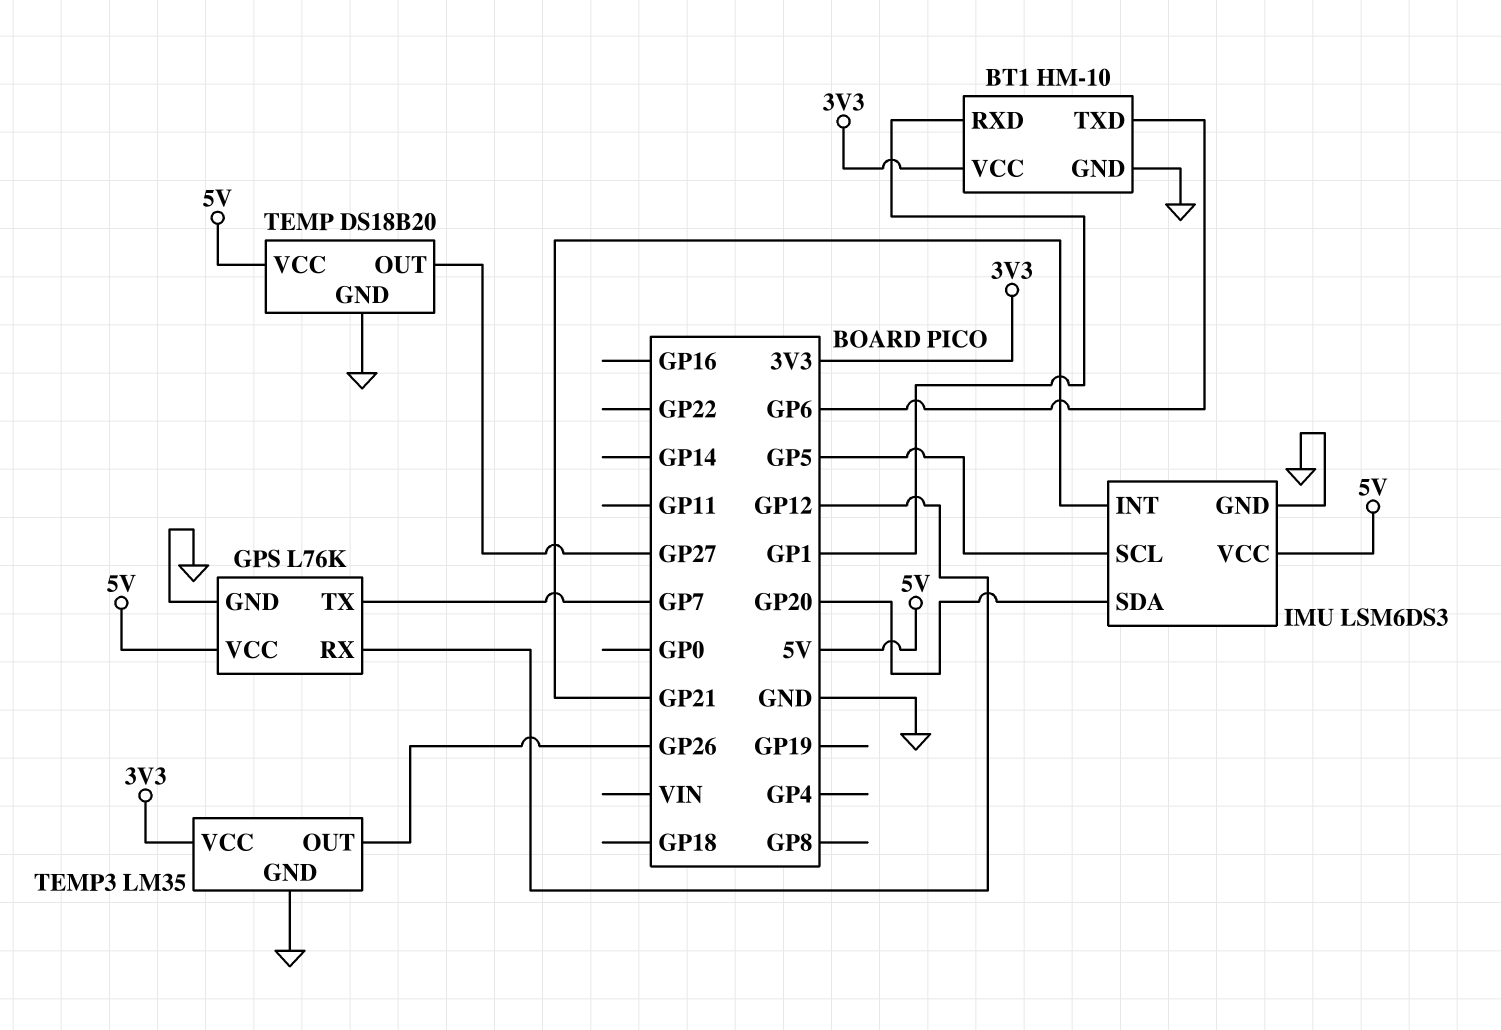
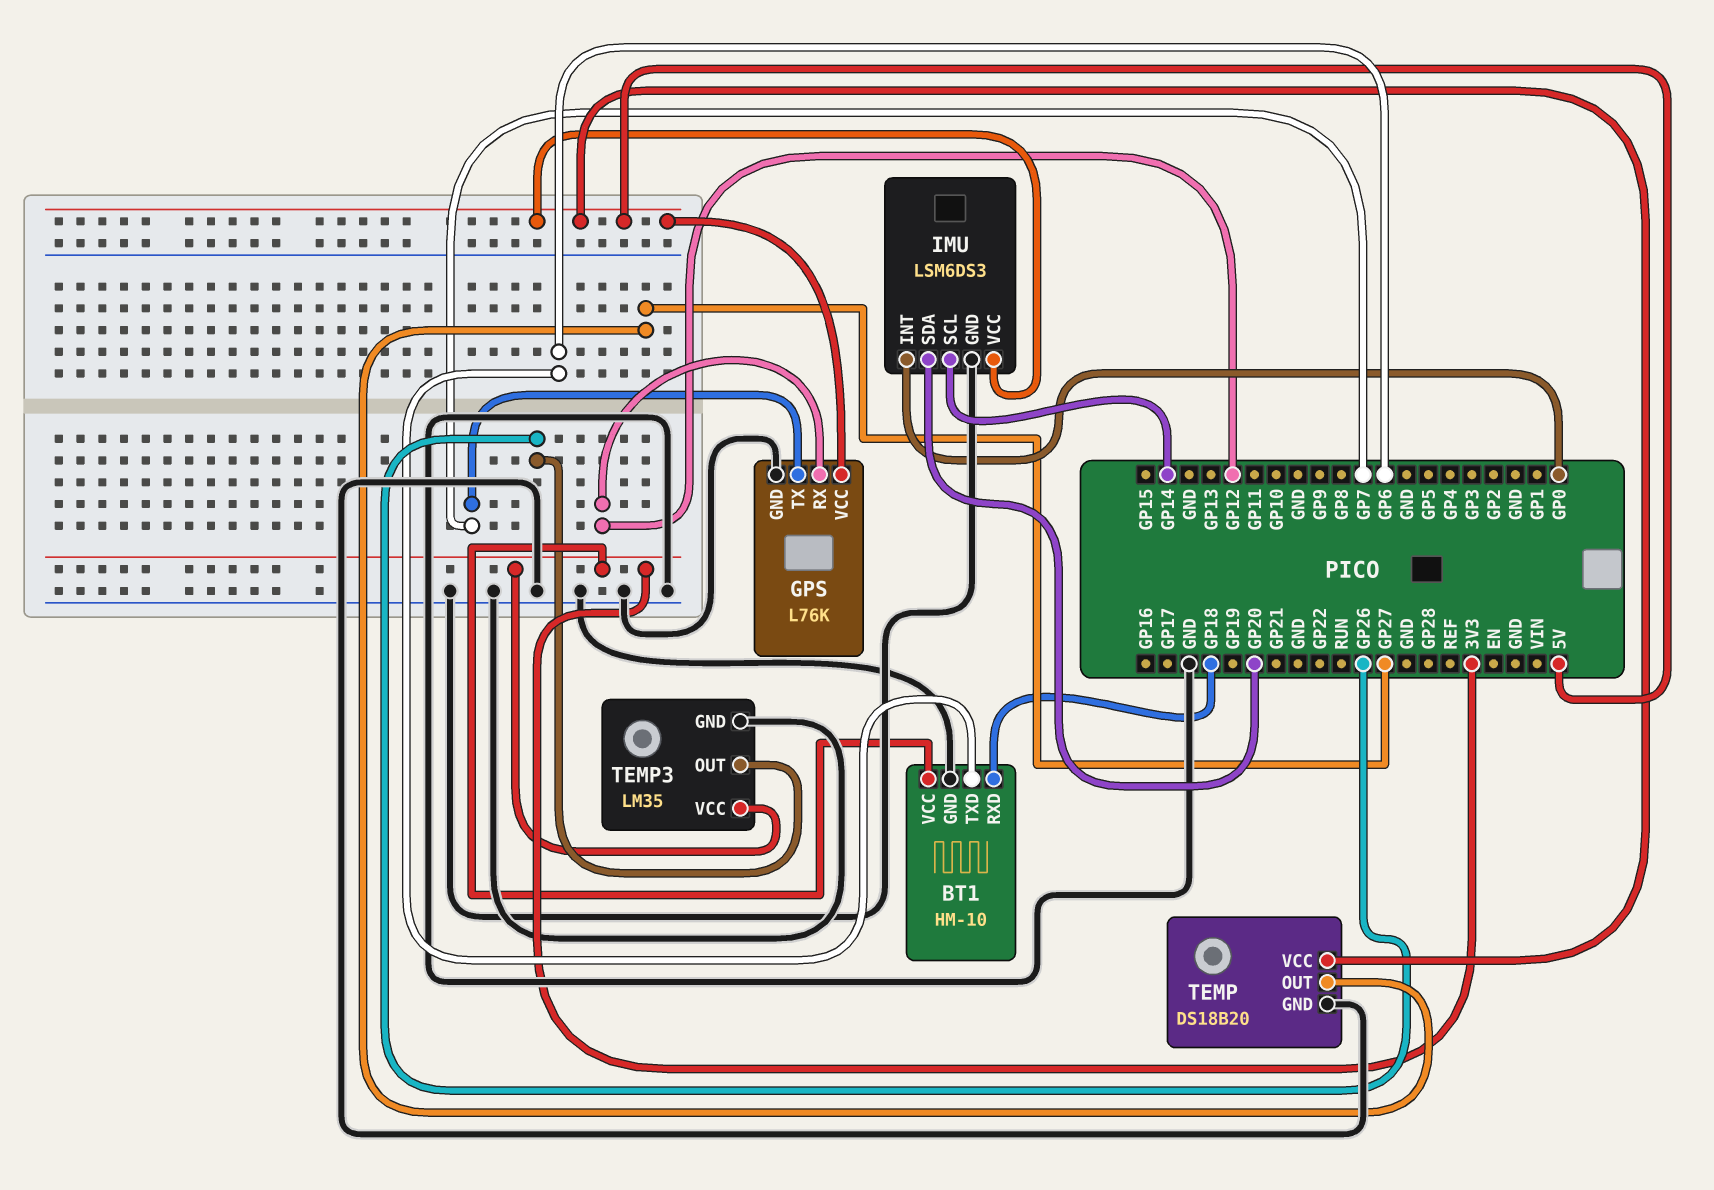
BT1 pin RXD: GP1 -> GP18
IMU pin INT: GP21 -> GP0
IMU pin SCL: GP5 -> GP14

